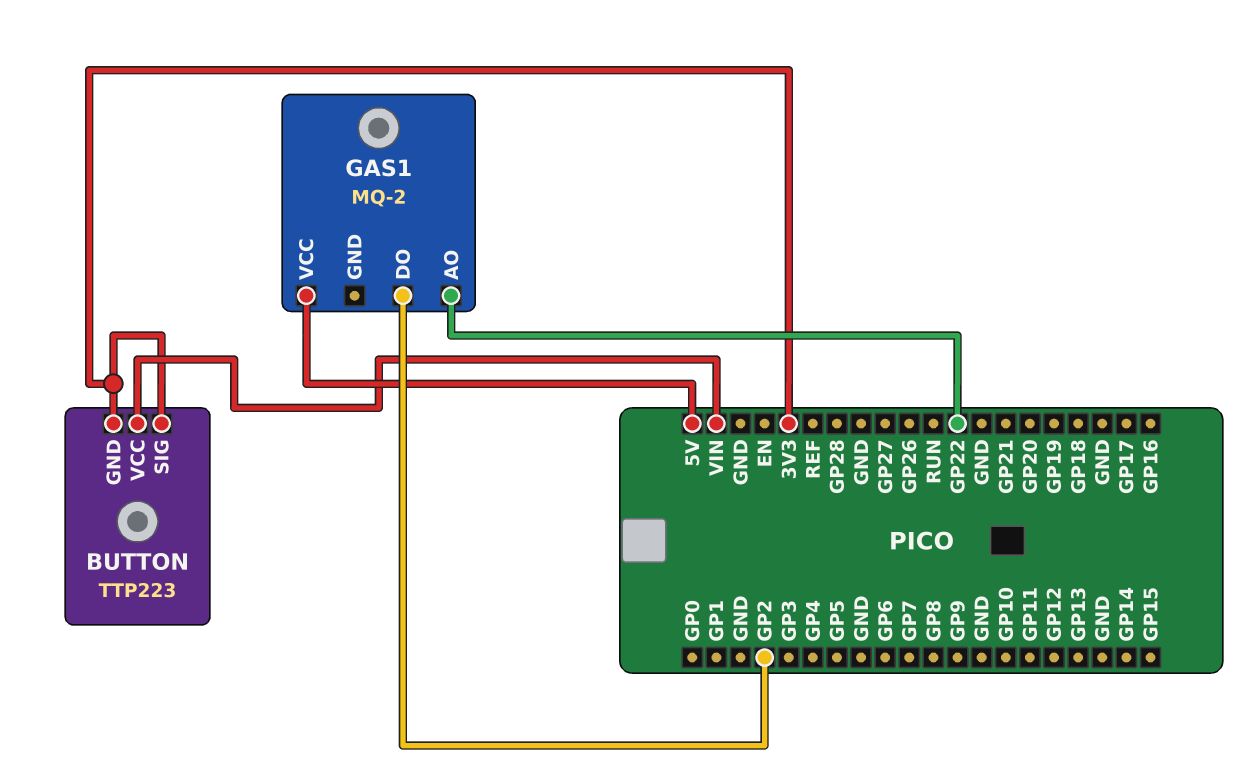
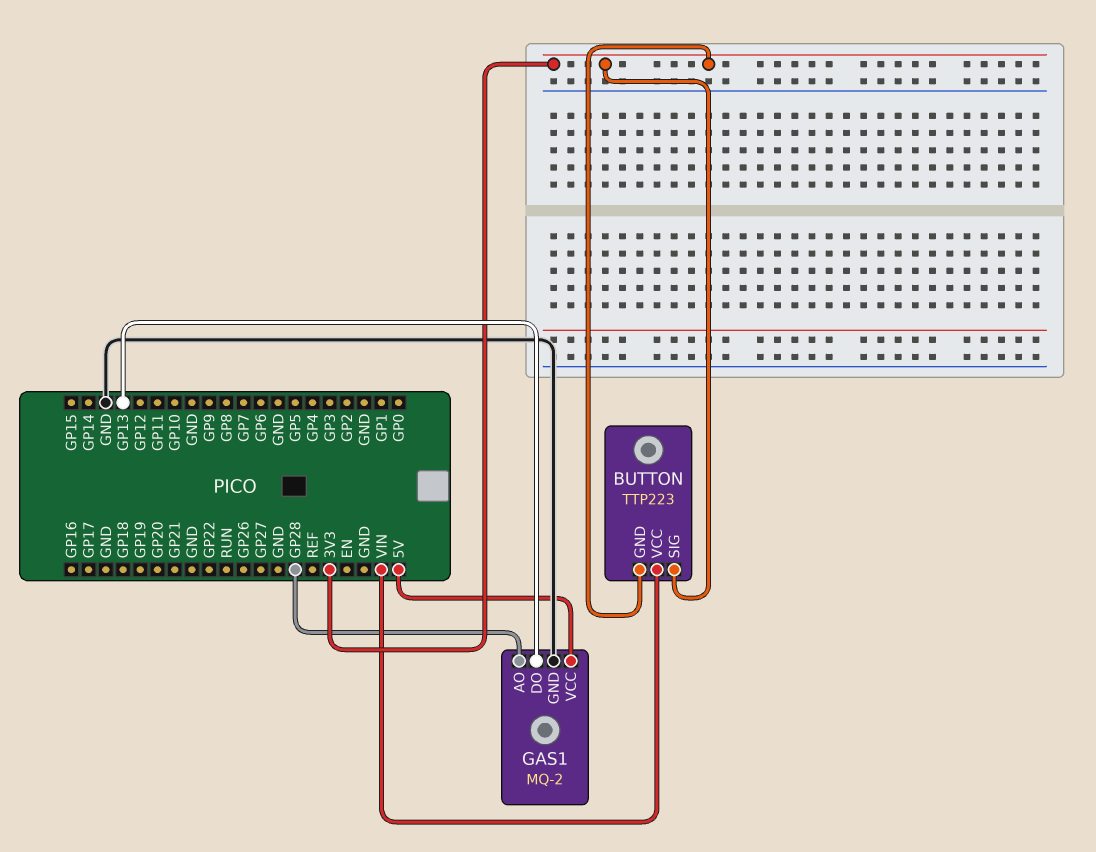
GAS1 pin AO: GP22 -> GP28
GAS1 pin DO: GP2 -> GP13
GAS1 pin GND: none -> GND

